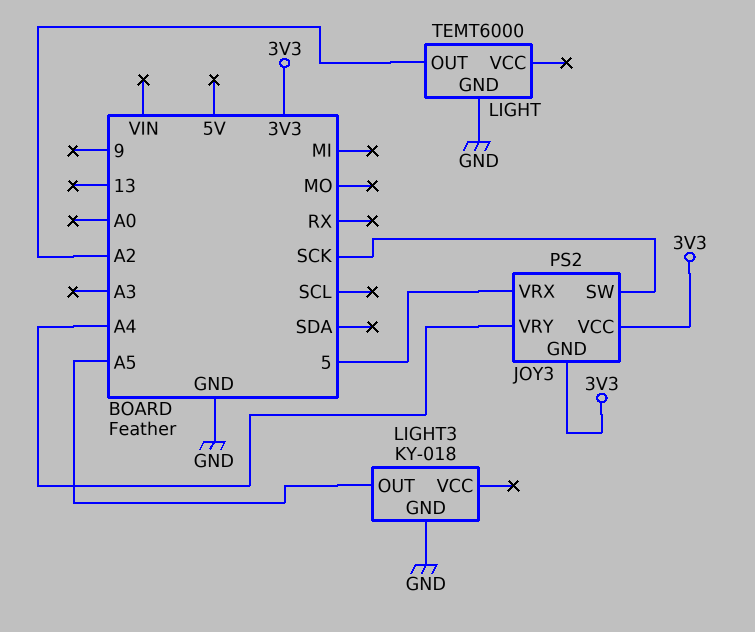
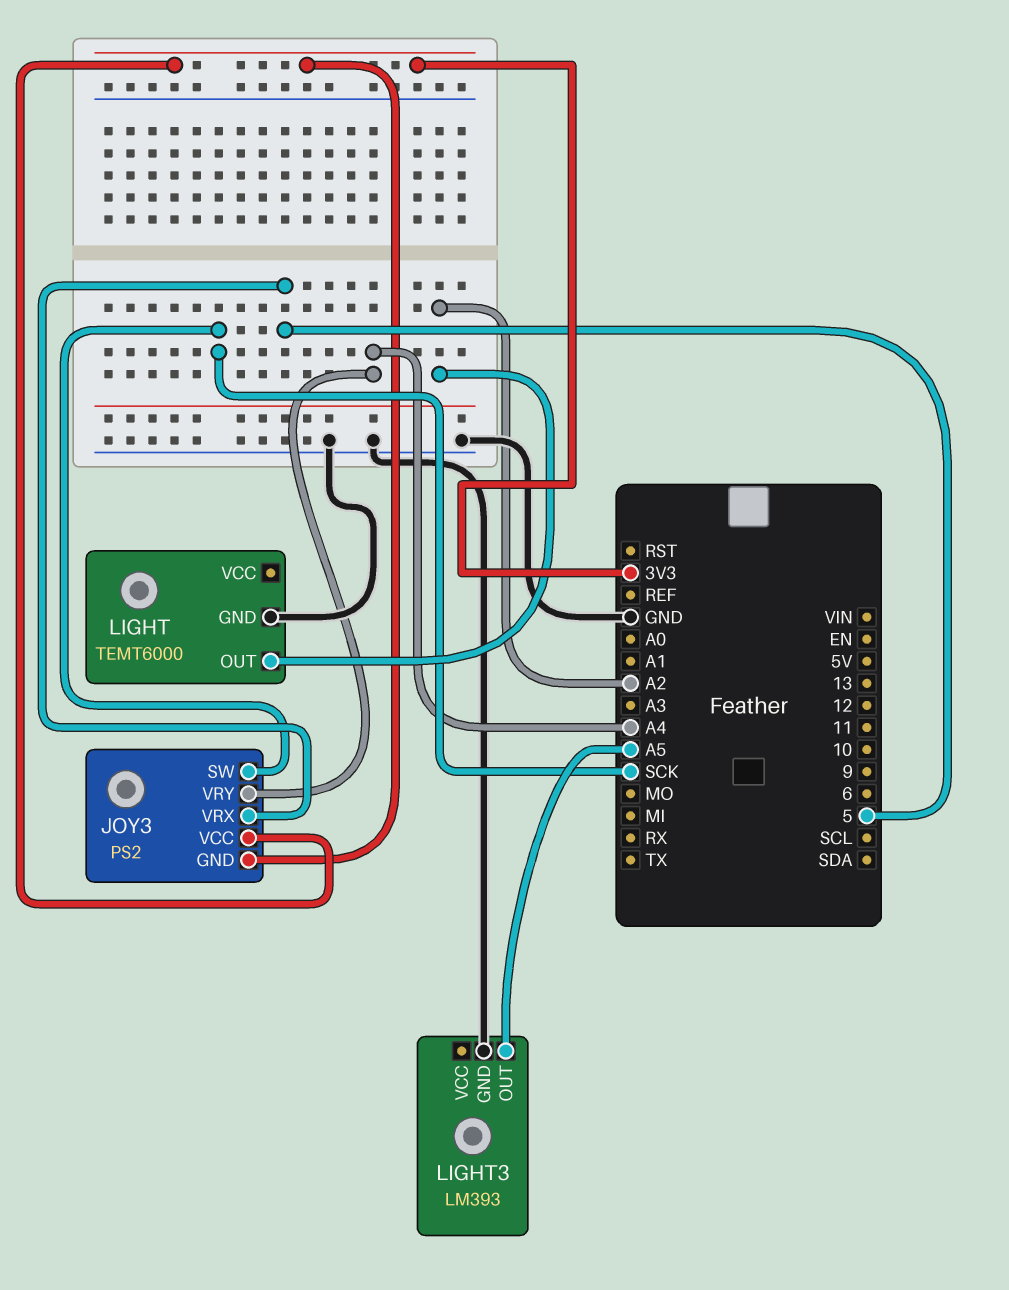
LIGHT3: KY-018 -> LM393

